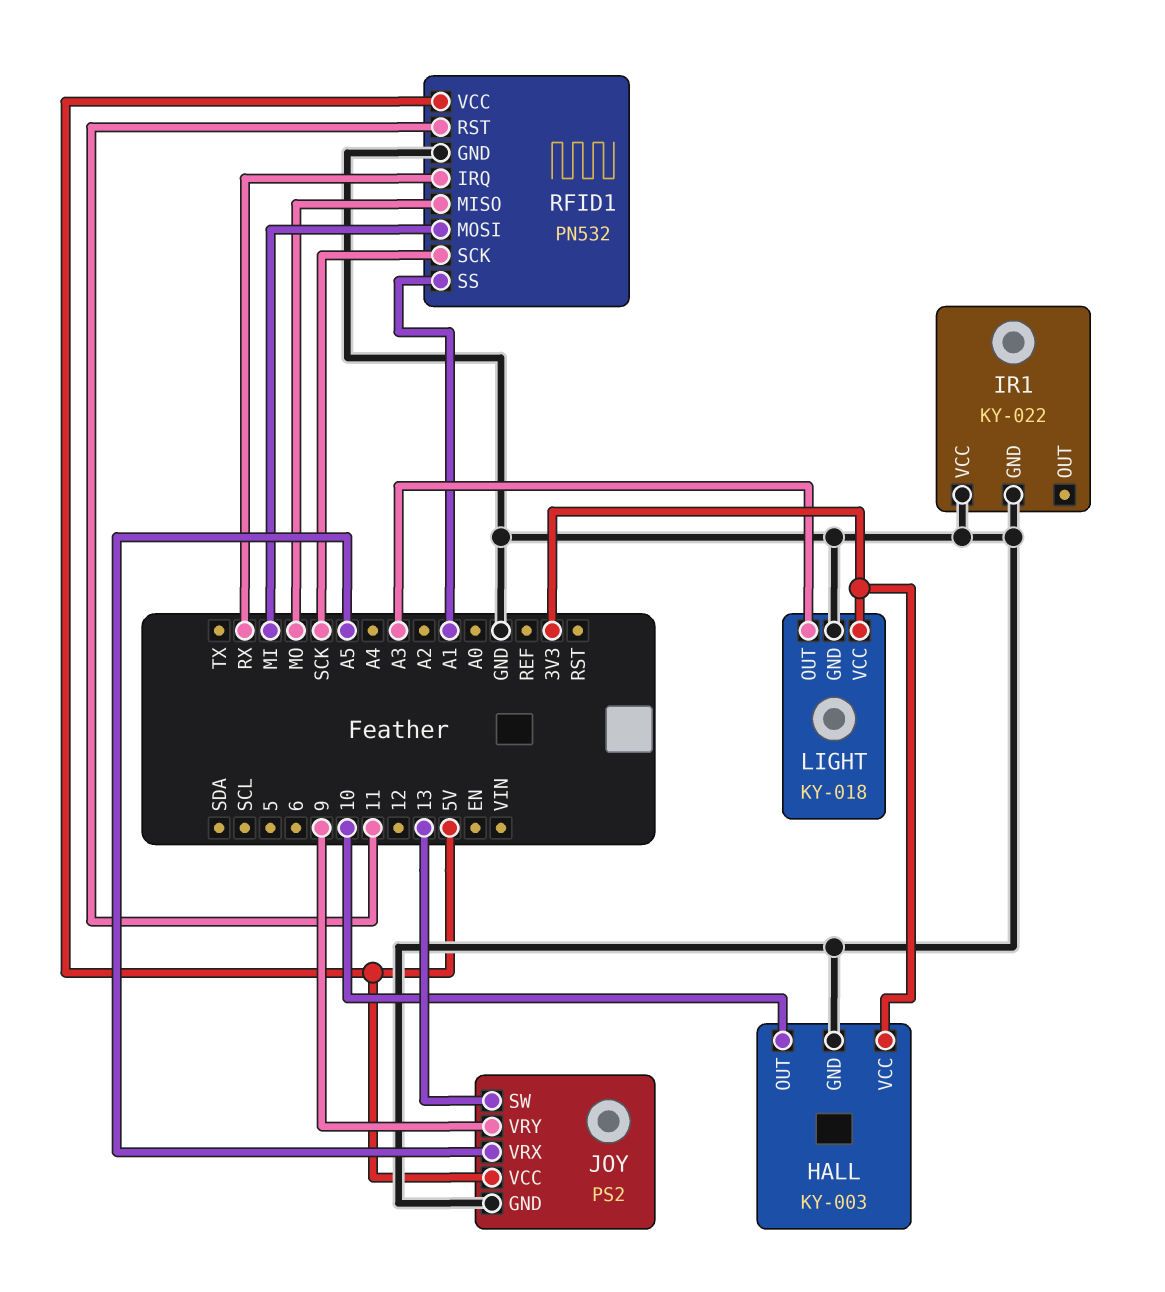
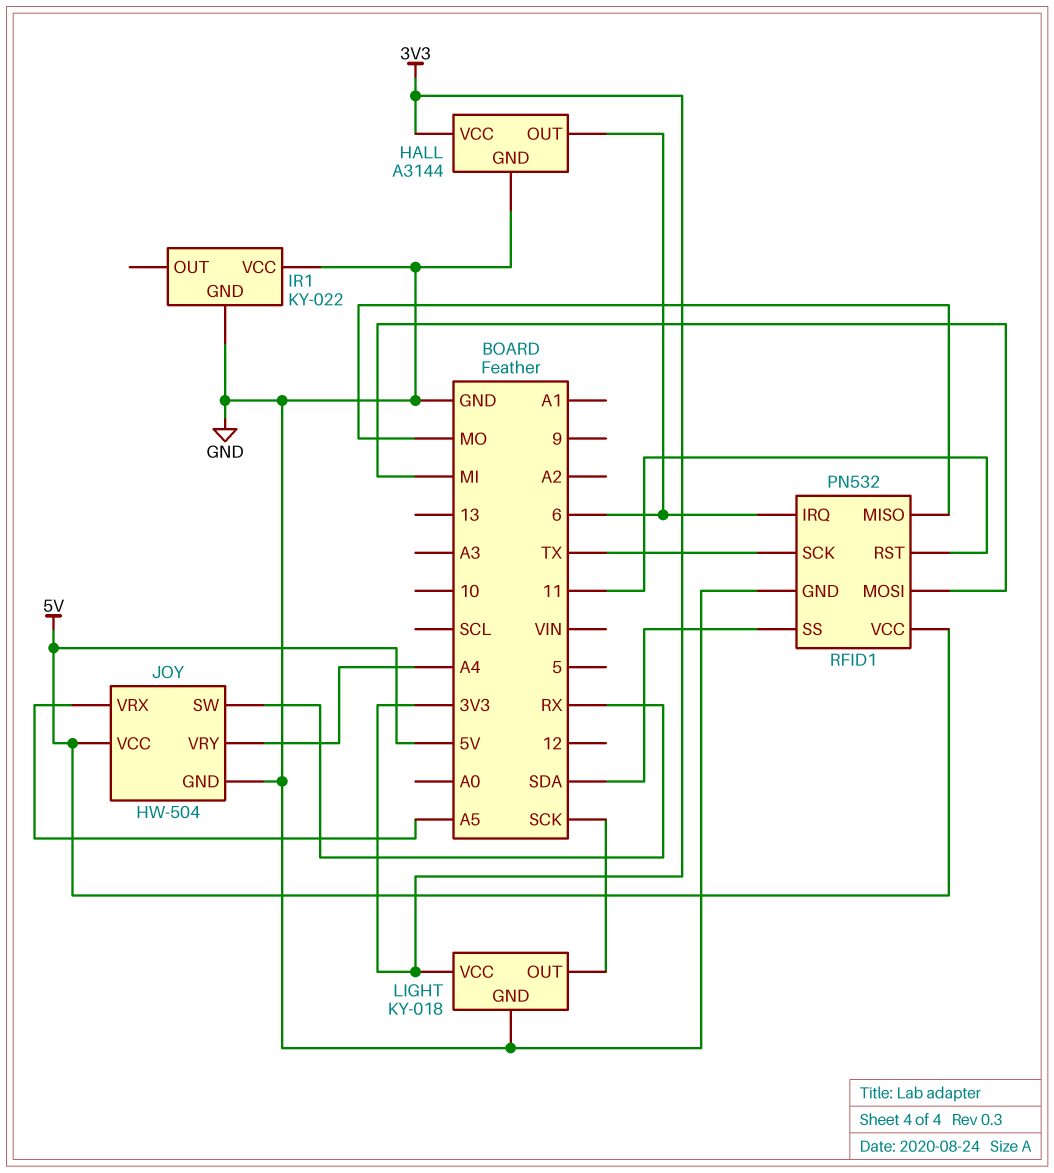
HALL: KY-003 -> A3144
HALL pin OUT: 10 -> 6
JOY: PS2 -> HW-504
JOY pin SW: 13 -> RX
JOY pin VRY: 9 -> A4
LIGHT pin OUT: A3 -> SCK
RFID1 pin IRQ: RX -> 6
RFID1 pin SCK: SCK -> TX
RFID1 pin SS: A1 -> SDA

